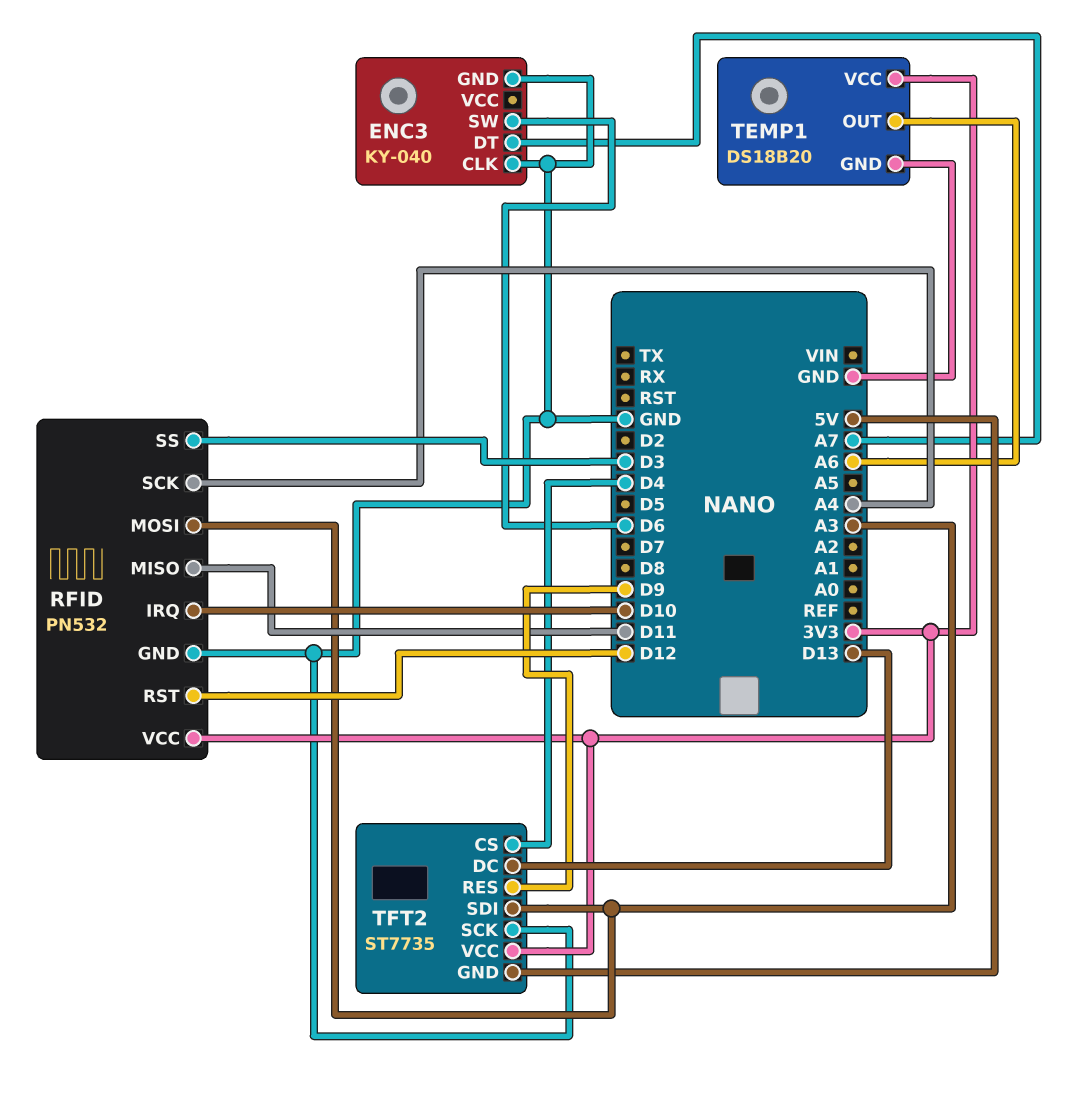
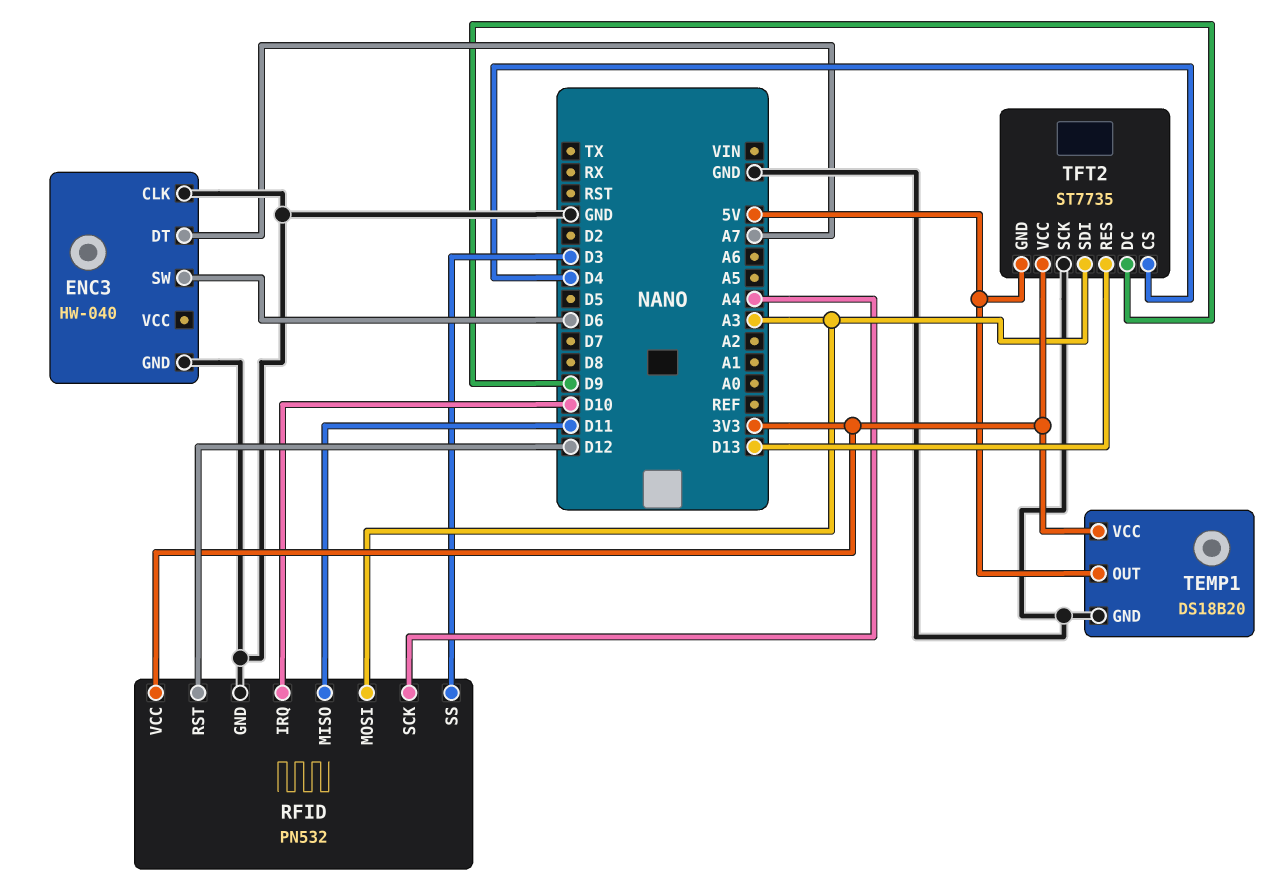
ENC3: KY-040 -> HW-040
TEMP1 pin OUT: A6 -> 5V
TFT2 pin DC: D13 -> D9
TFT2 pin RES: D9 -> D13

